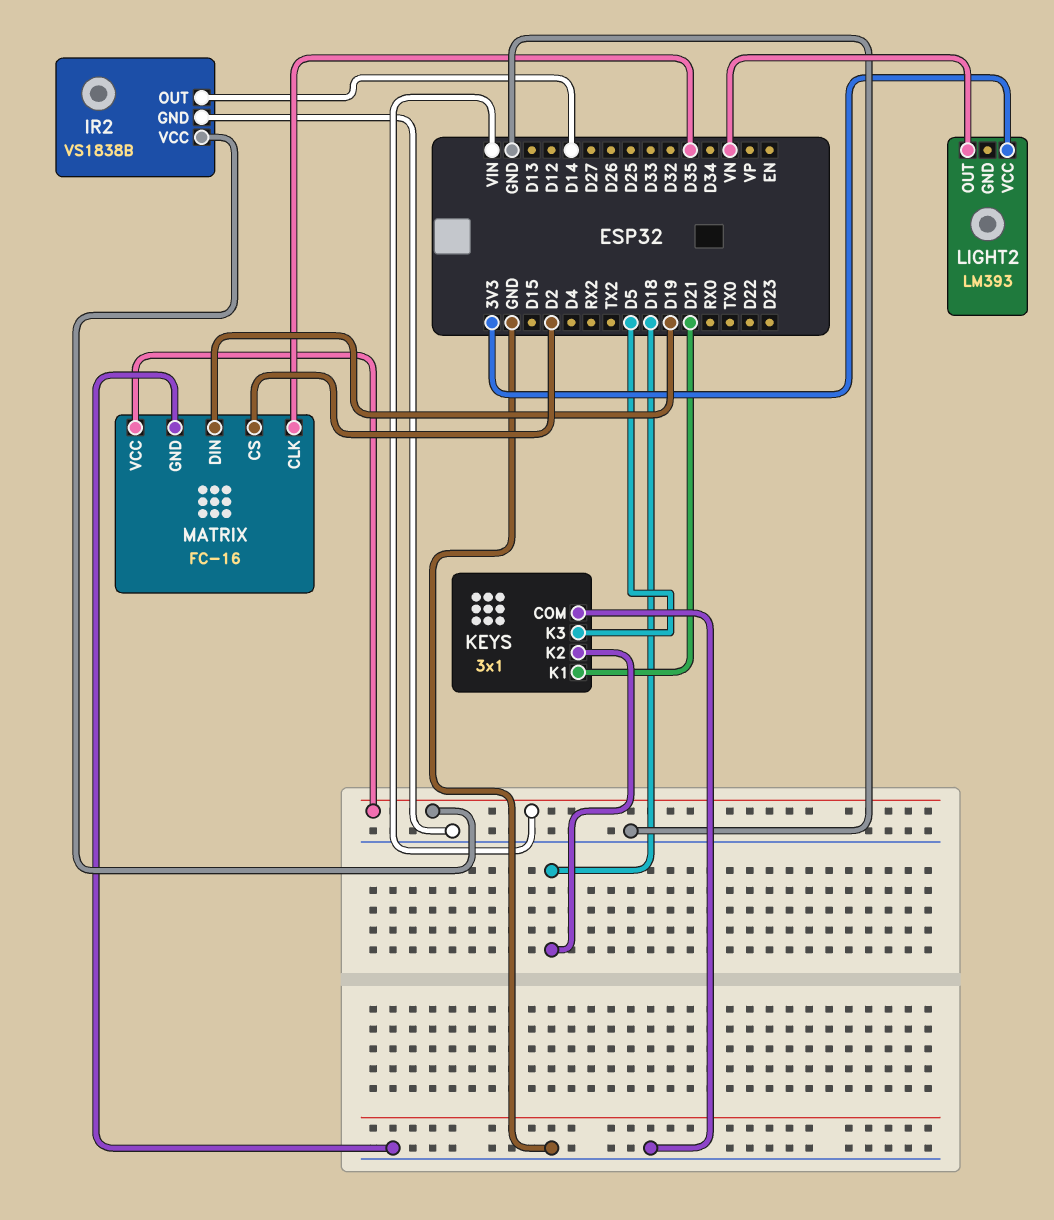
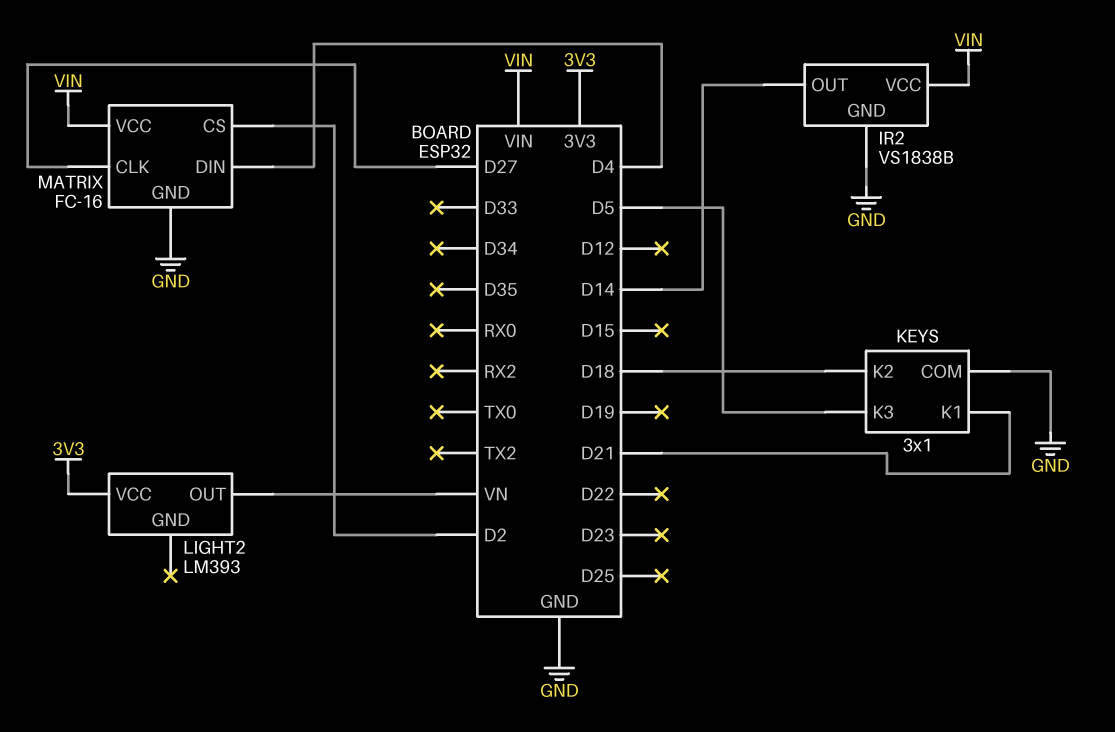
MATRIX pin CLK: D35 -> D27
MATRIX pin DIN: D19 -> D4

